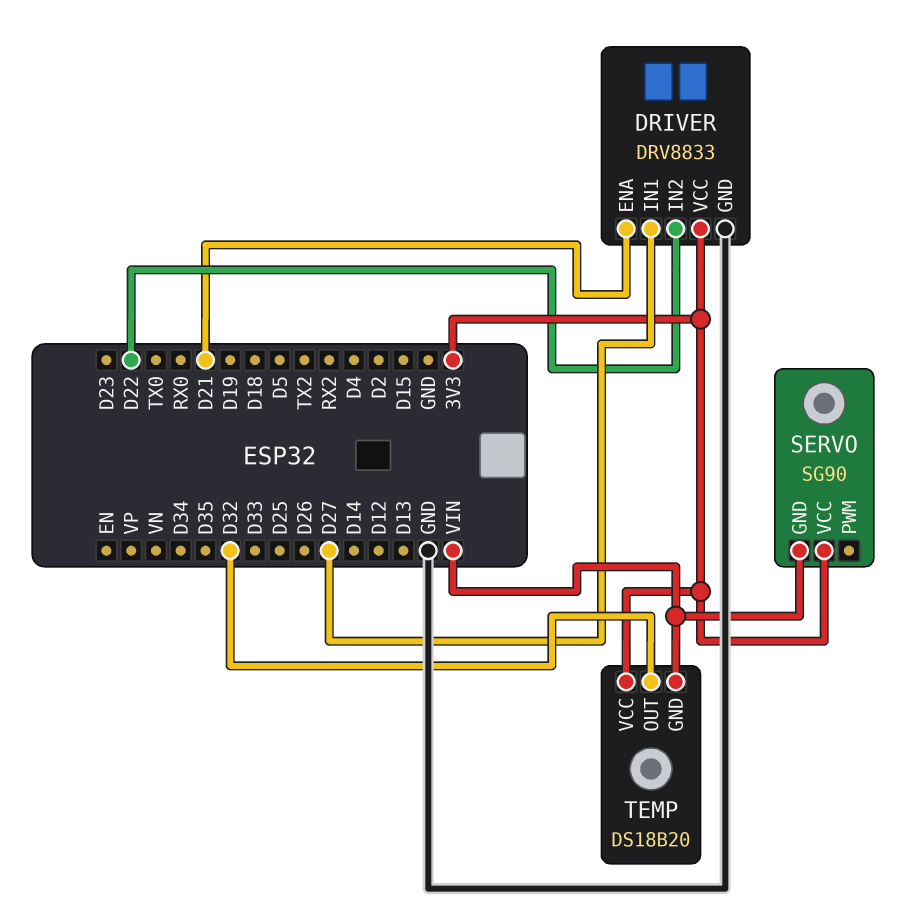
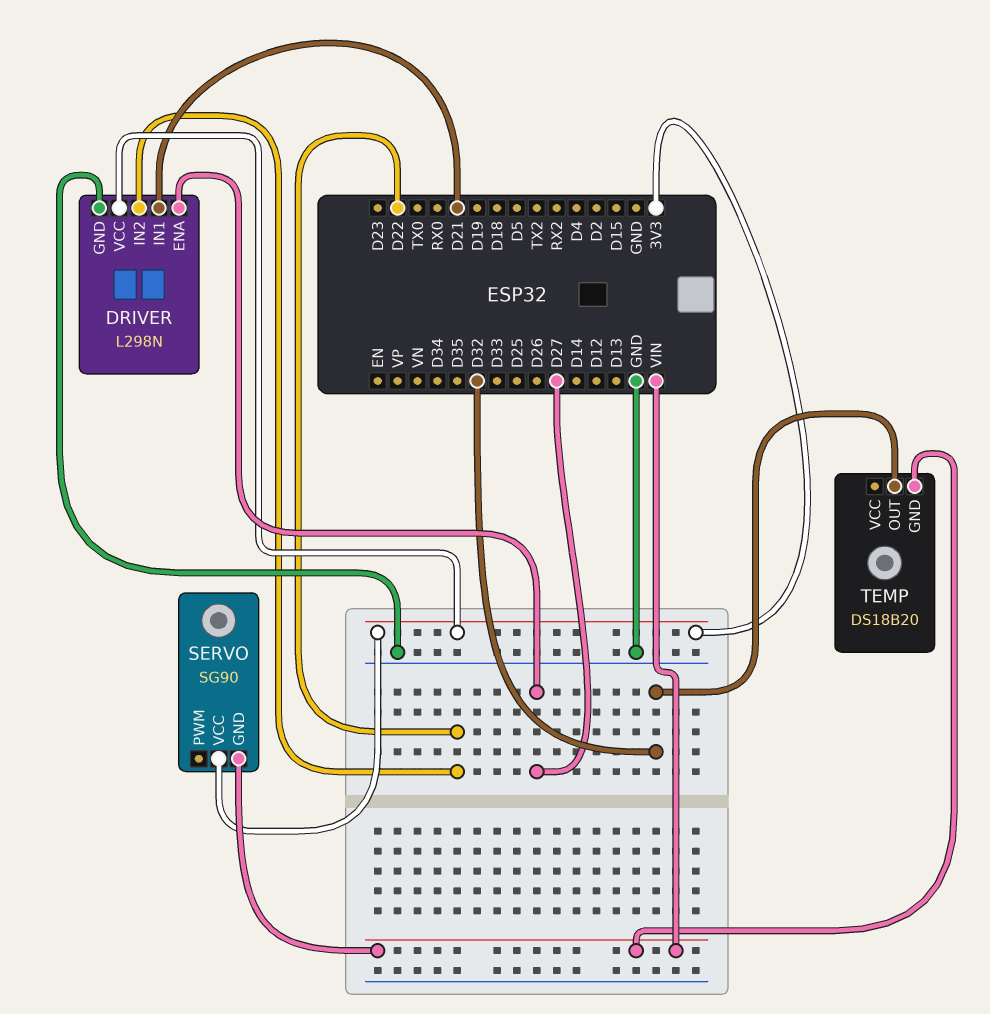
DRIVER: DRV8833 -> L298N
DRIVER pin ENA: D21 -> D27
DRIVER pin IN1: D27 -> D21
TEMP pin VCC: 3V3 -> none

